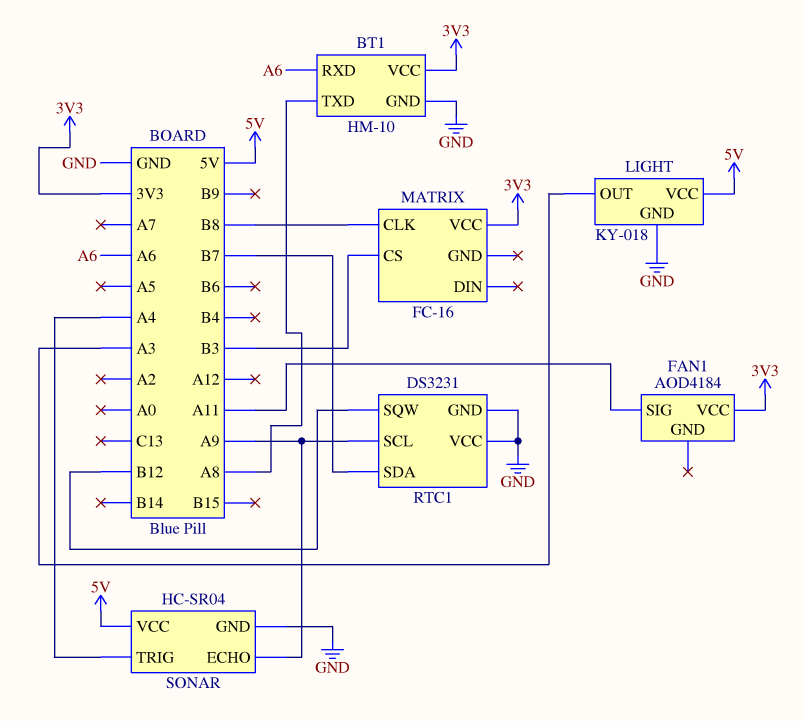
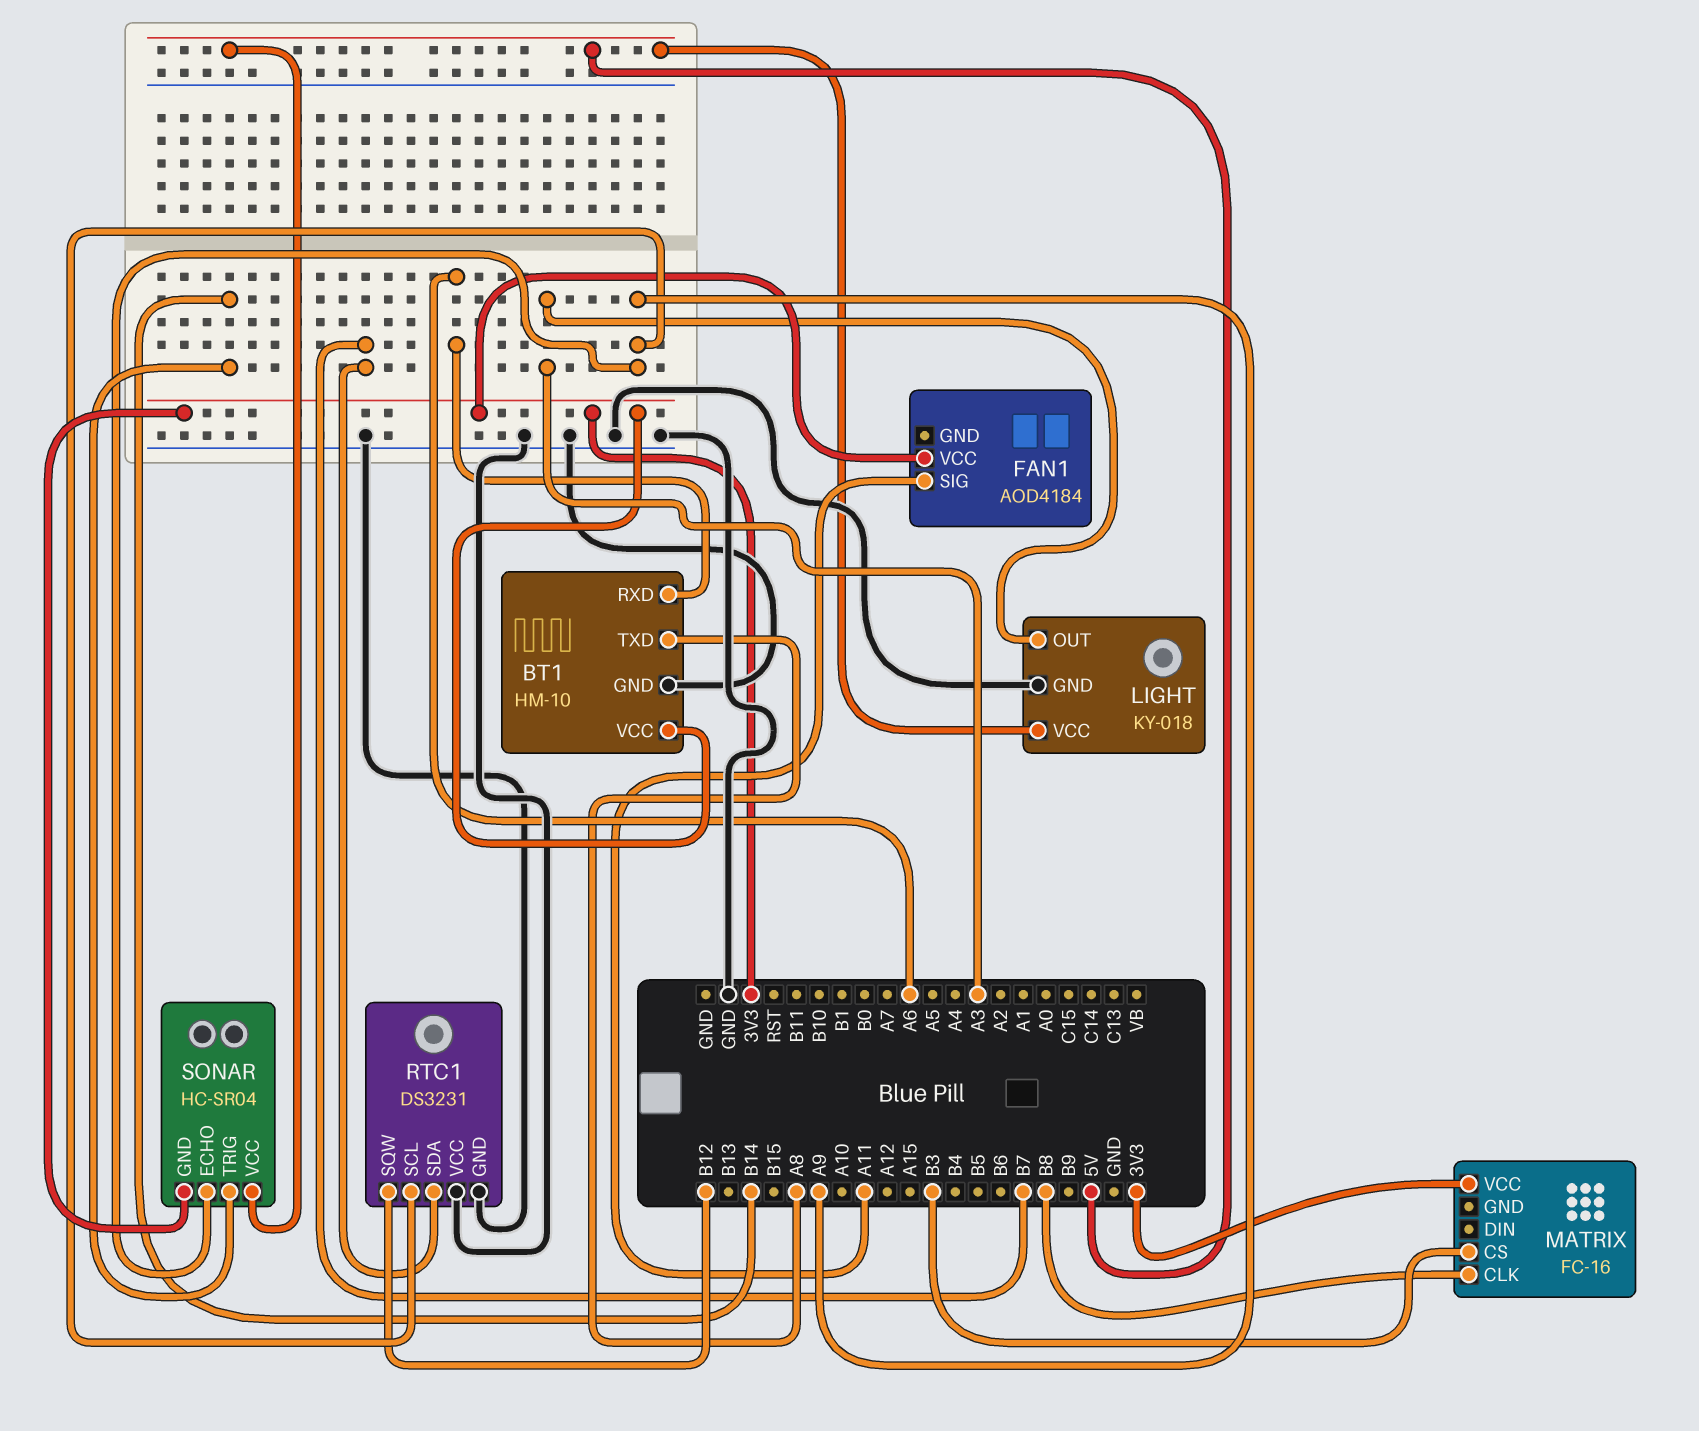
SONAR pin GND: GND -> 3V3
SONAR pin TRIG: A4 -> B14

